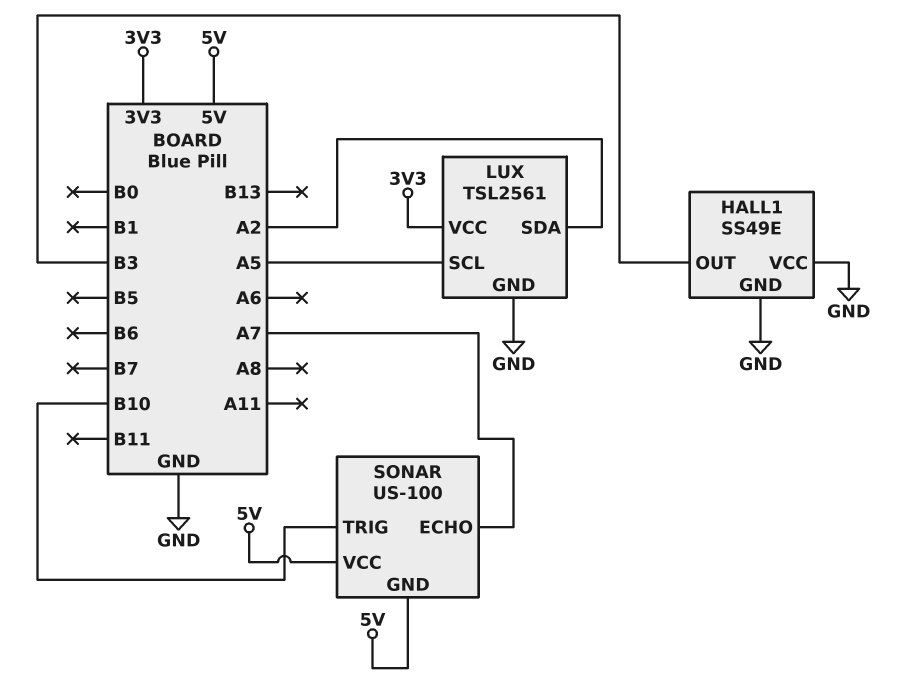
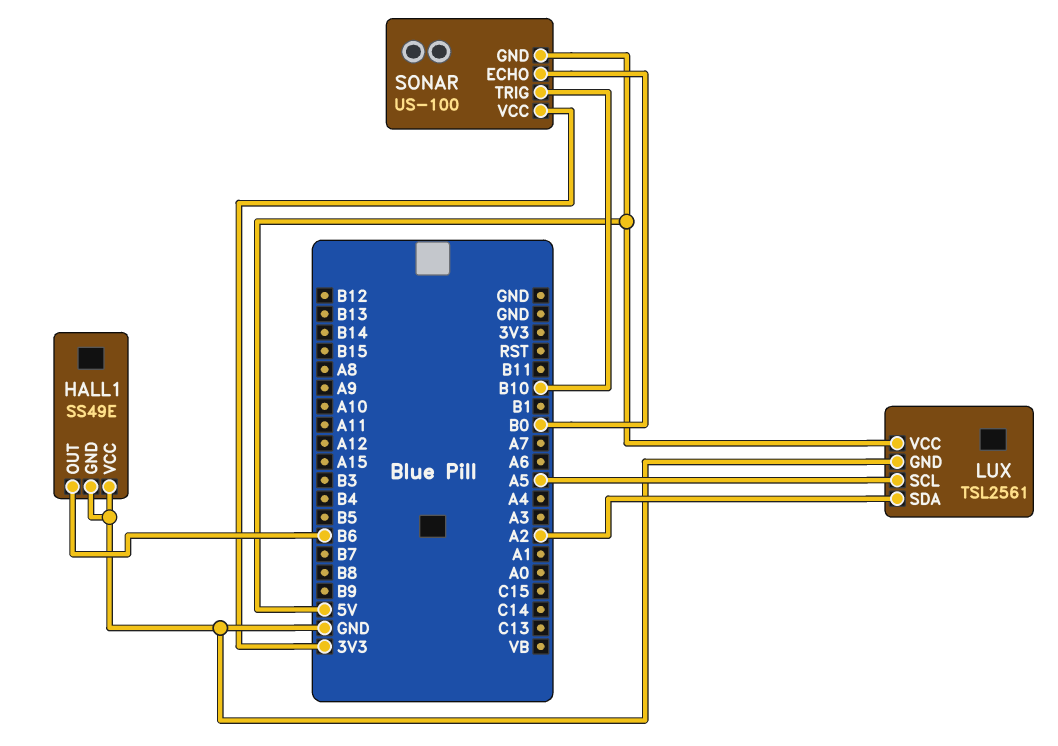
HALL1 pin OUT: B3 -> B6
LUX pin VCC: 3V3 -> 5V
SONAR pin ECHO: A7 -> B0
SONAR pin VCC: 5V -> 3V3

